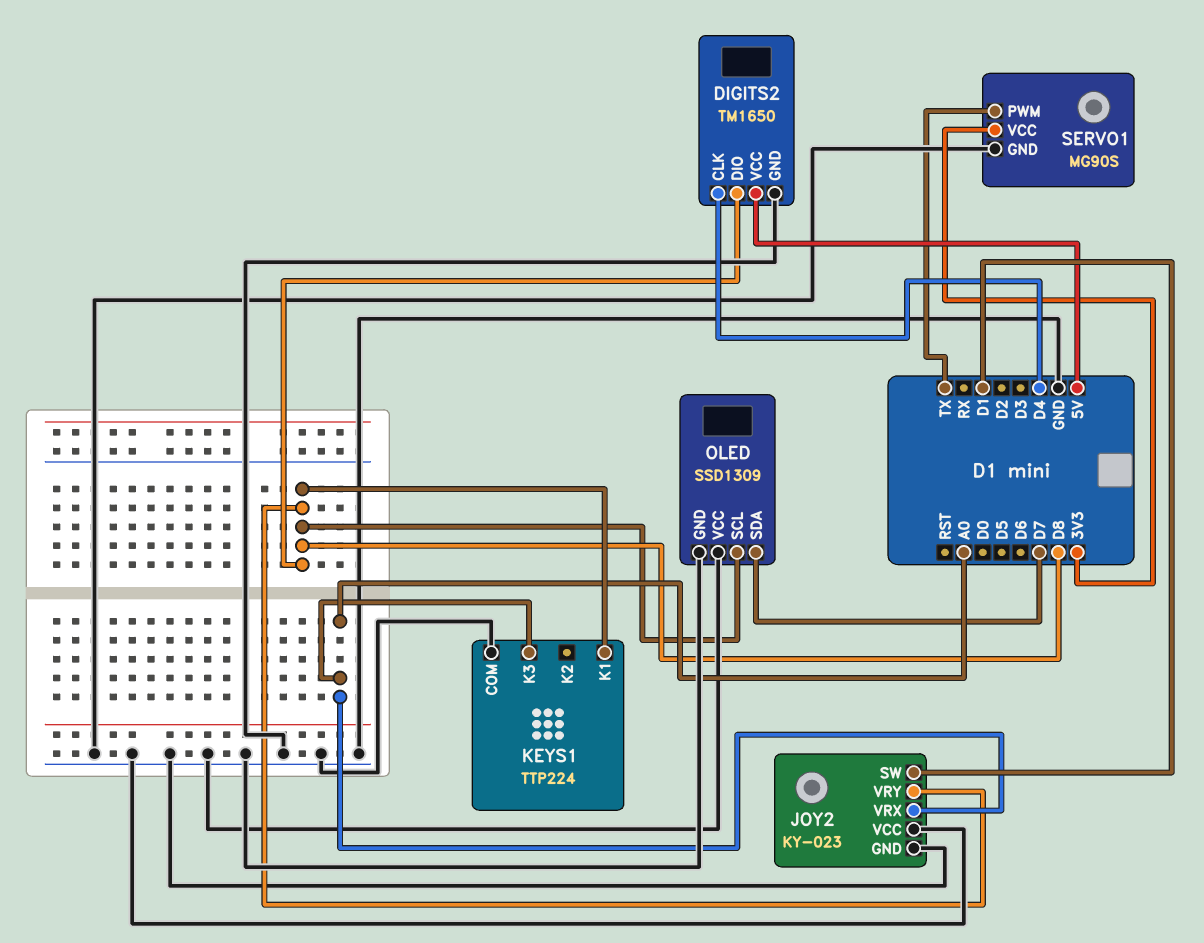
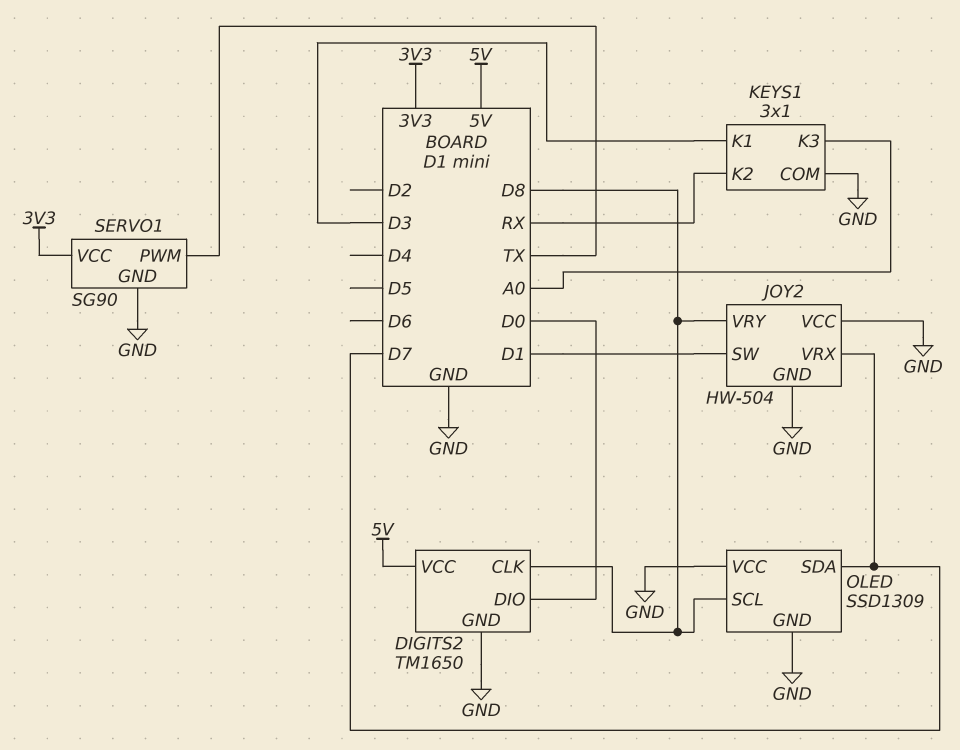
DIGITS2 pin CLK: D4 -> D8
DIGITS2 pin DIO: D8 -> D0
JOY2: KY-023 -> HW-504
JOY2 pin VRX: A0 -> D7
KEYS1: TTP224 -> 3x1
KEYS1 pin K1: D8 -> D3
KEYS1 pin K2: none -> RX
SERVO1: MG90S -> SG90

